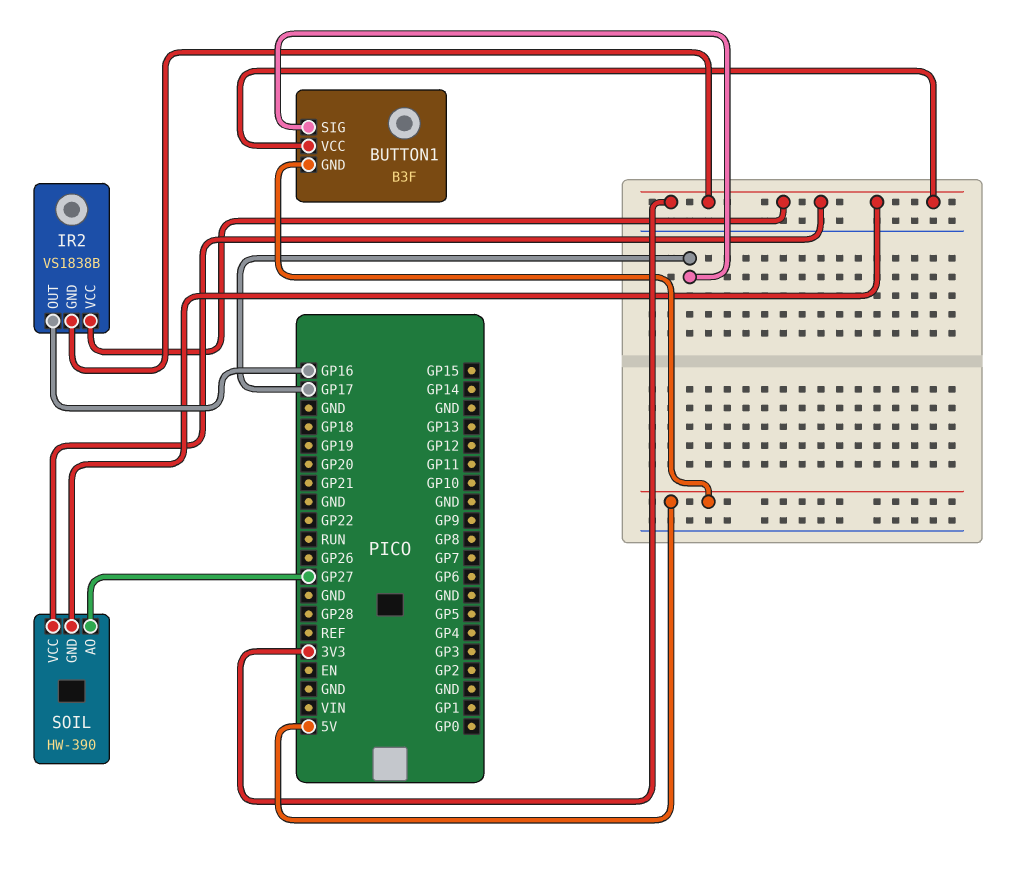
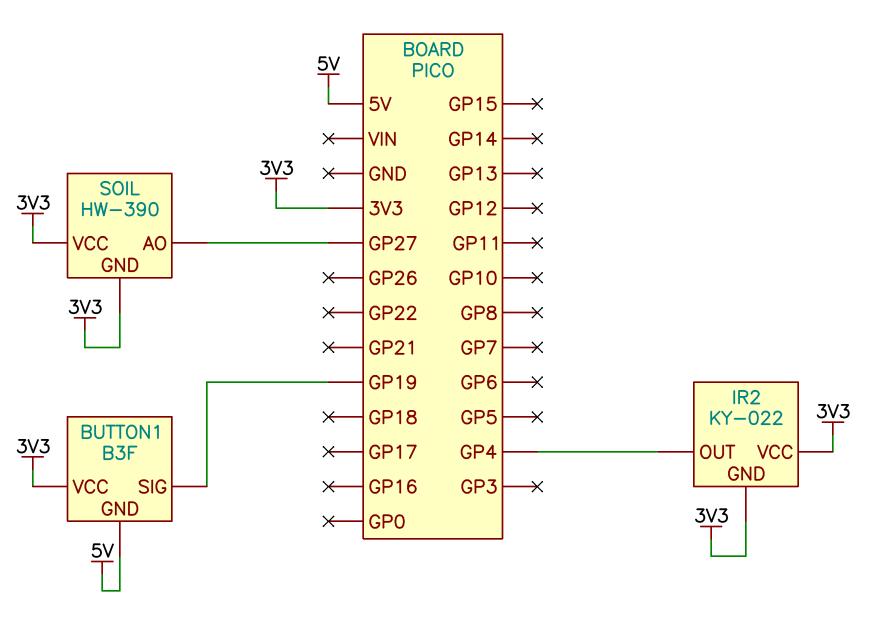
BUTTON1 pin SIG: GP17 -> GP19
IR2: VS1838B -> KY-022
IR2 pin OUT: GP16 -> GP4

